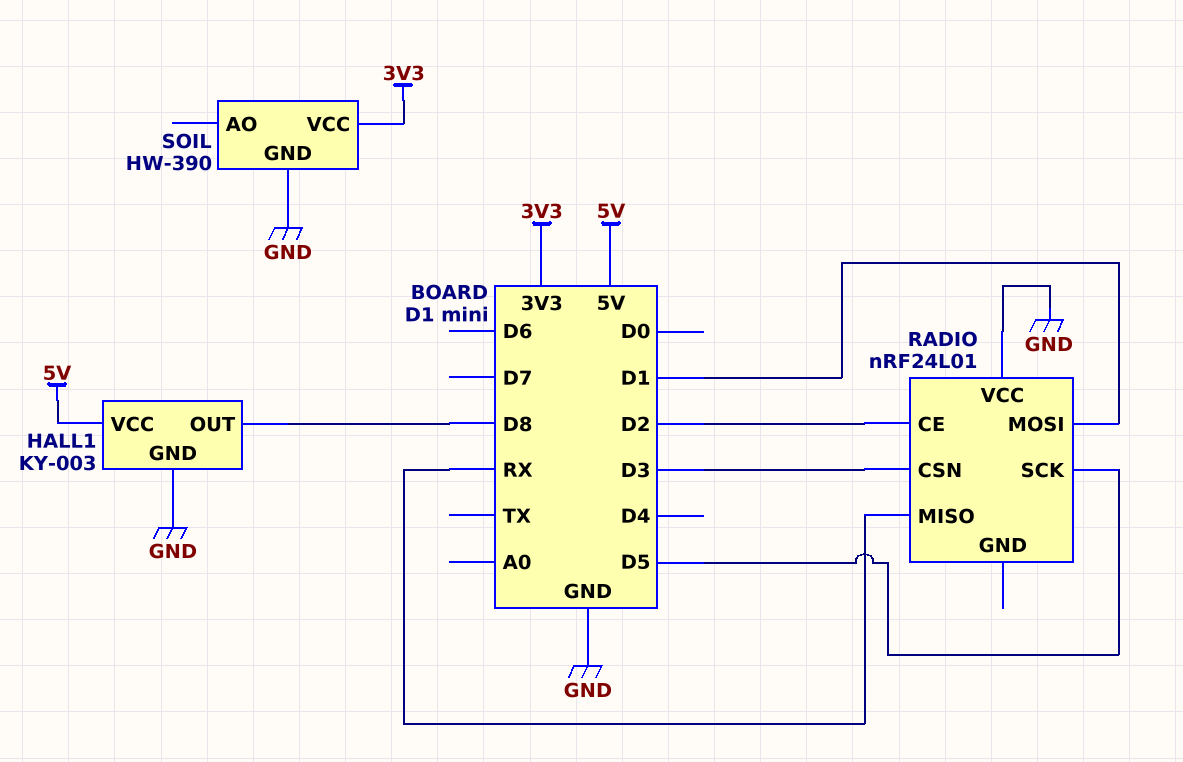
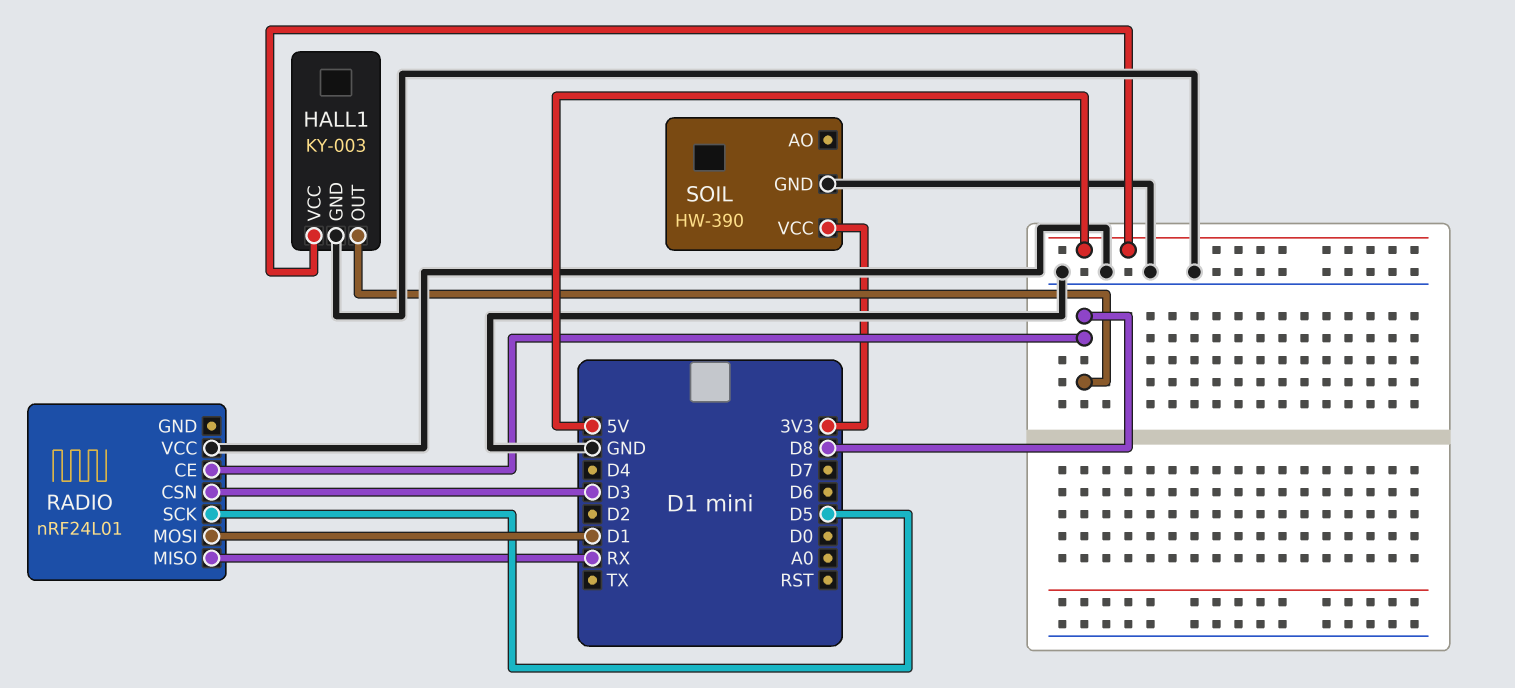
RADIO pin CE: D2 -> D8

